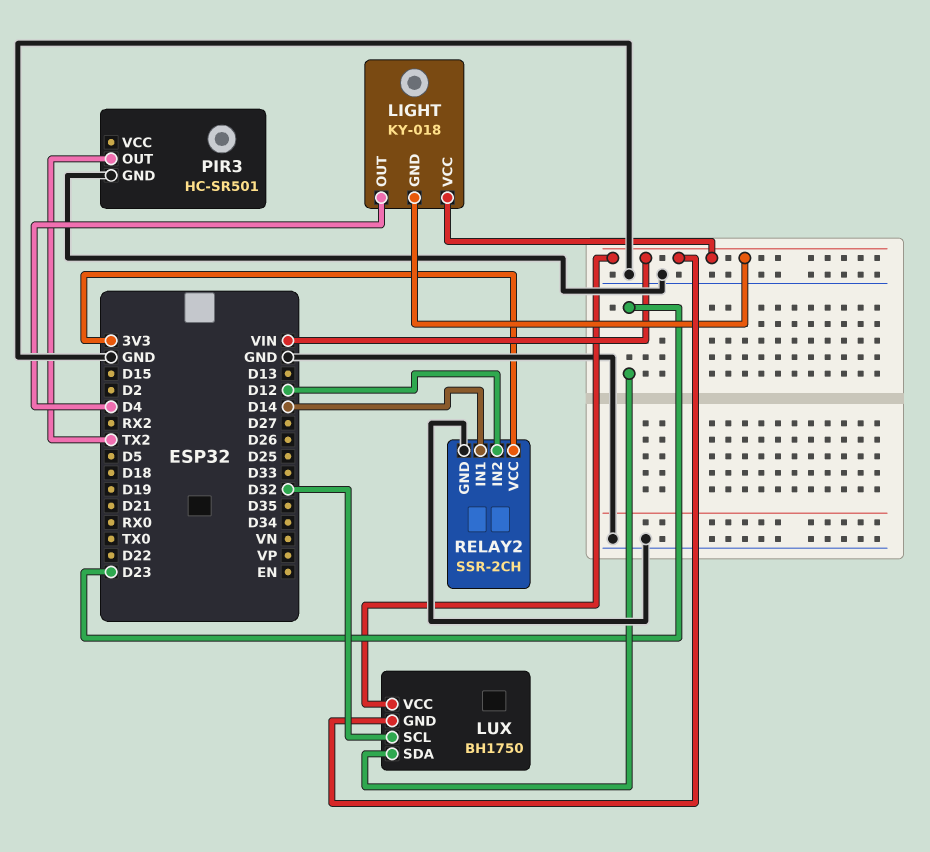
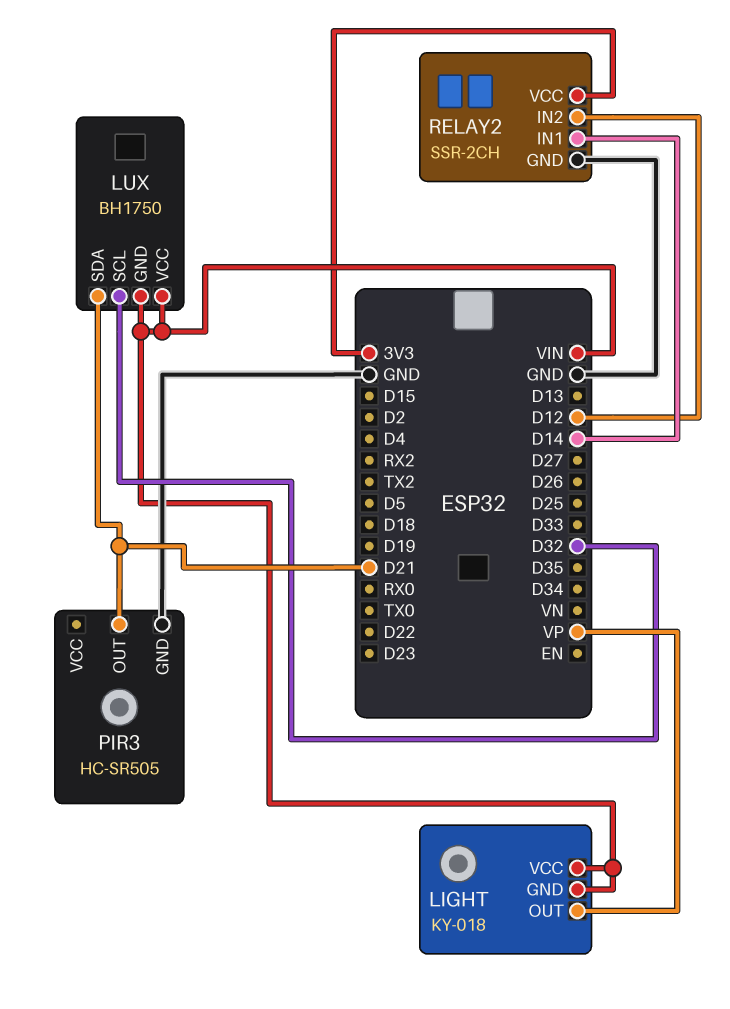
LIGHT pin OUT: D4 -> VP
LUX pin SDA: D23 -> D21
PIR3: HC-SR501 -> HC-SR505
PIR3 pin OUT: TX2 -> D21

